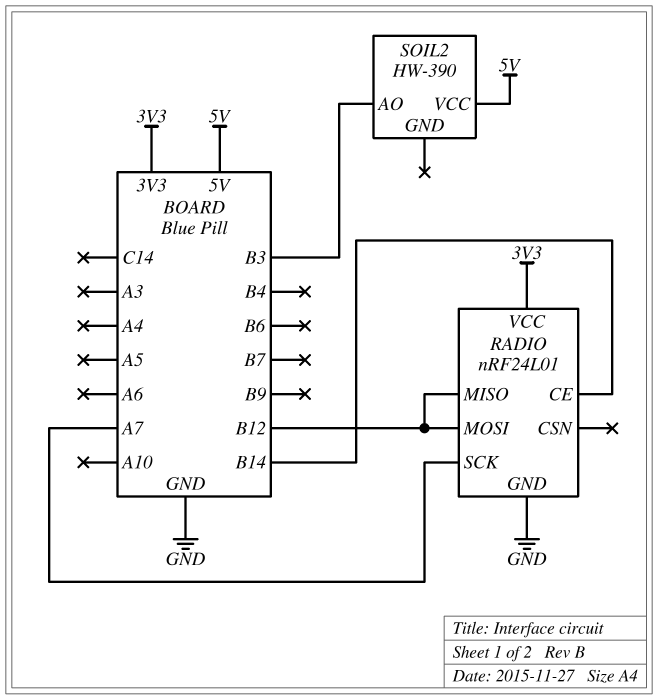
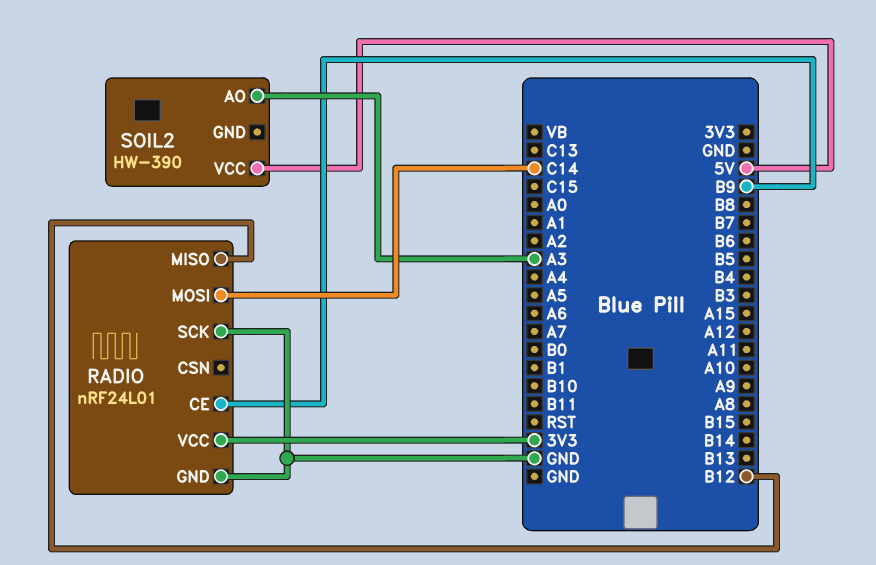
RADIO pin CE: B14 -> B9
RADIO pin MOSI: B12 -> C14
RADIO pin SCK: A7 -> GND
SOIL2 pin AO: B3 -> A3

